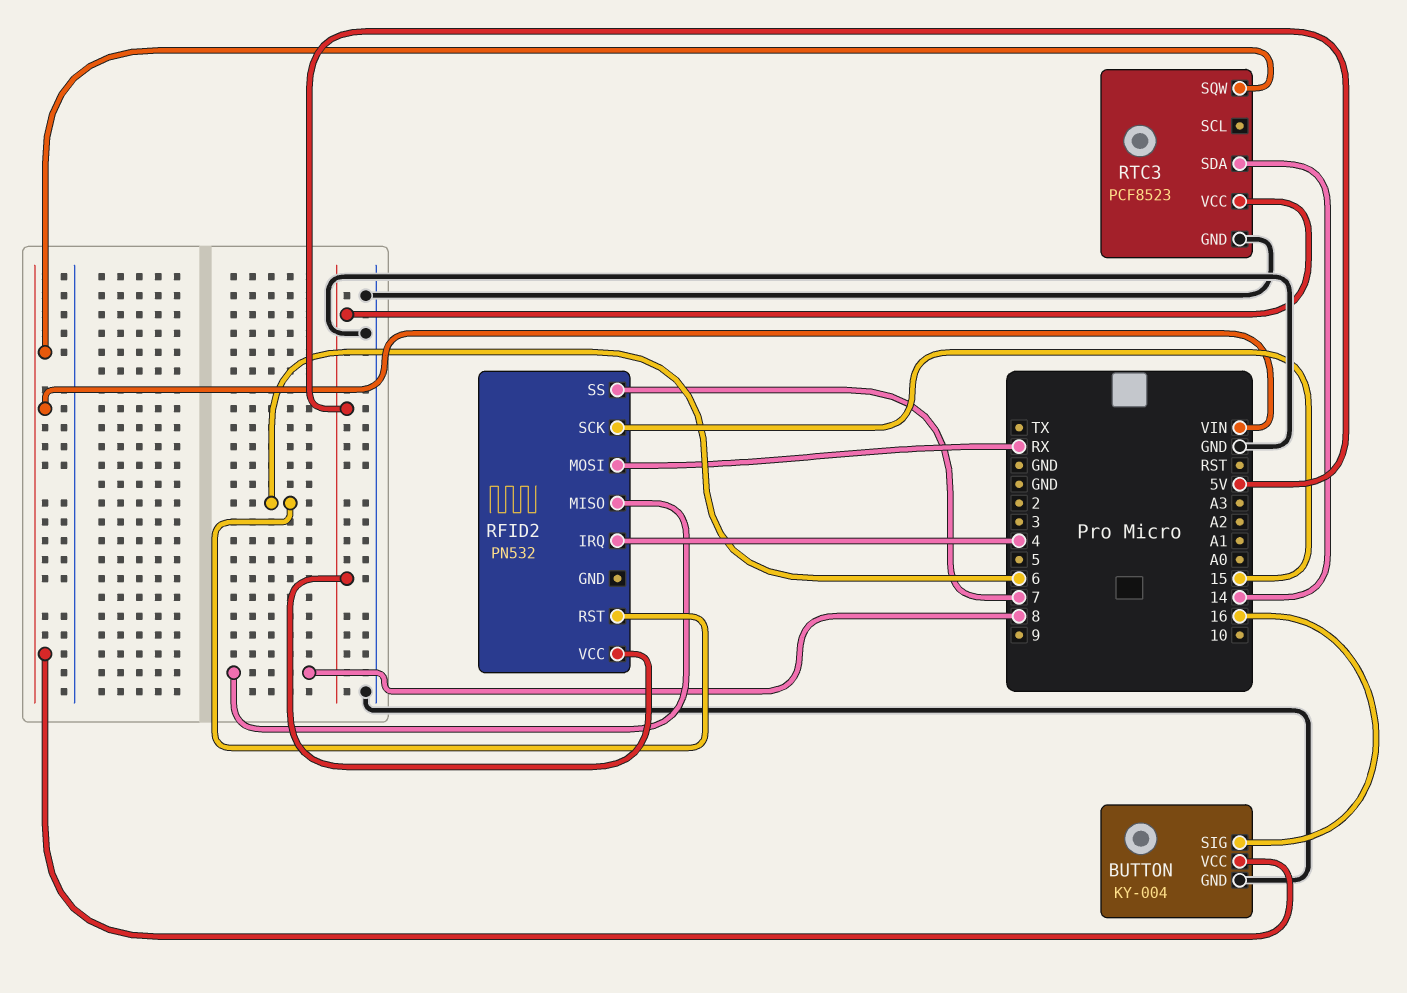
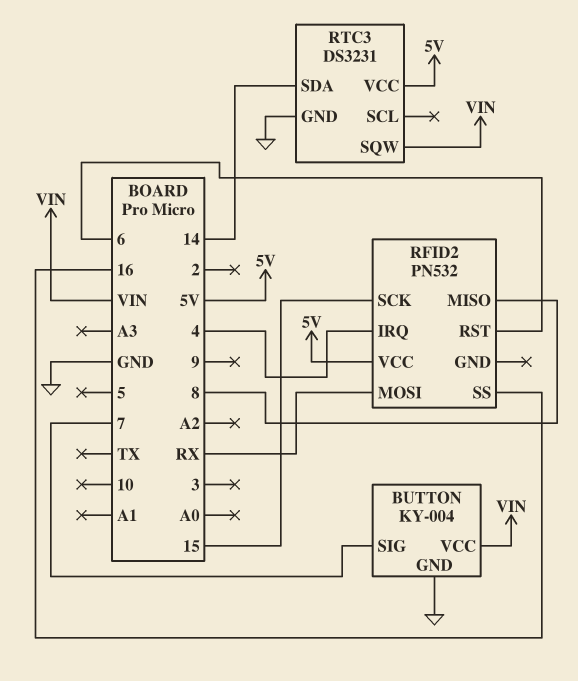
BUTTON pin SIG: 16 -> 7
RFID2 pin SS: 7 -> 16
RTC3: PCF8523 -> DS3231

